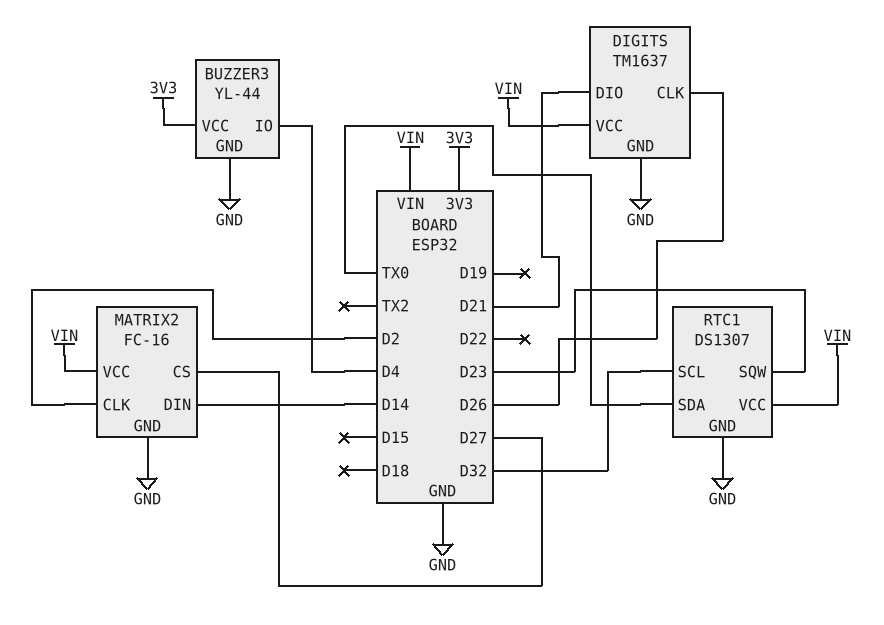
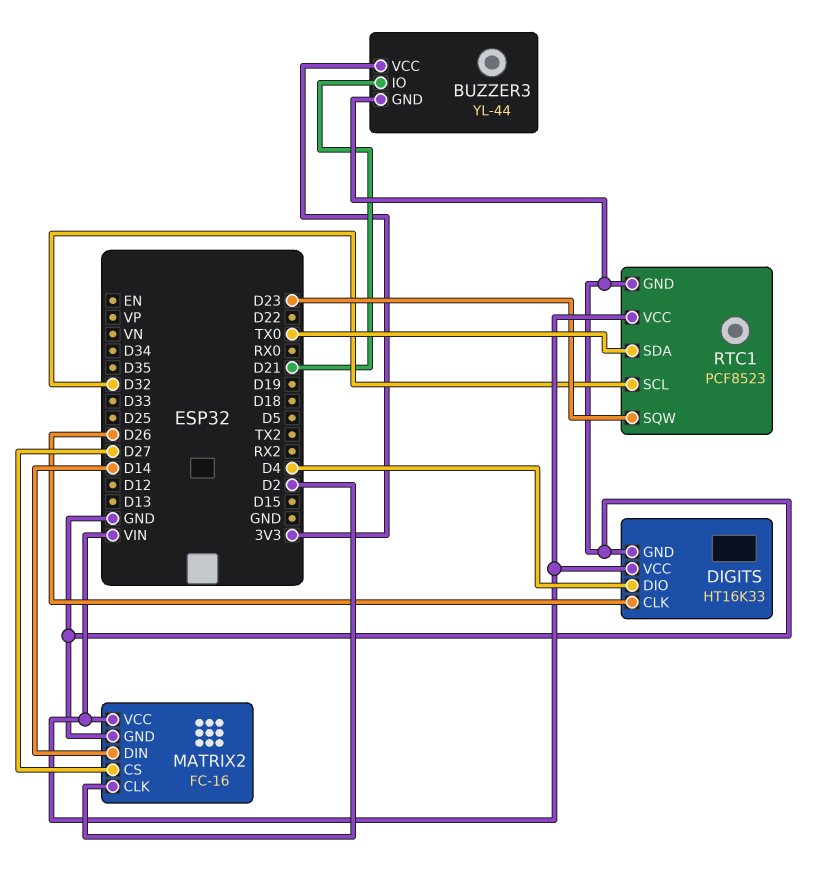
BUZZER3 pin IO: D4 -> D21
DIGITS: TM1637 -> HT16K33
DIGITS pin DIO: D21 -> D4
RTC1: DS1307 -> PCF8523

